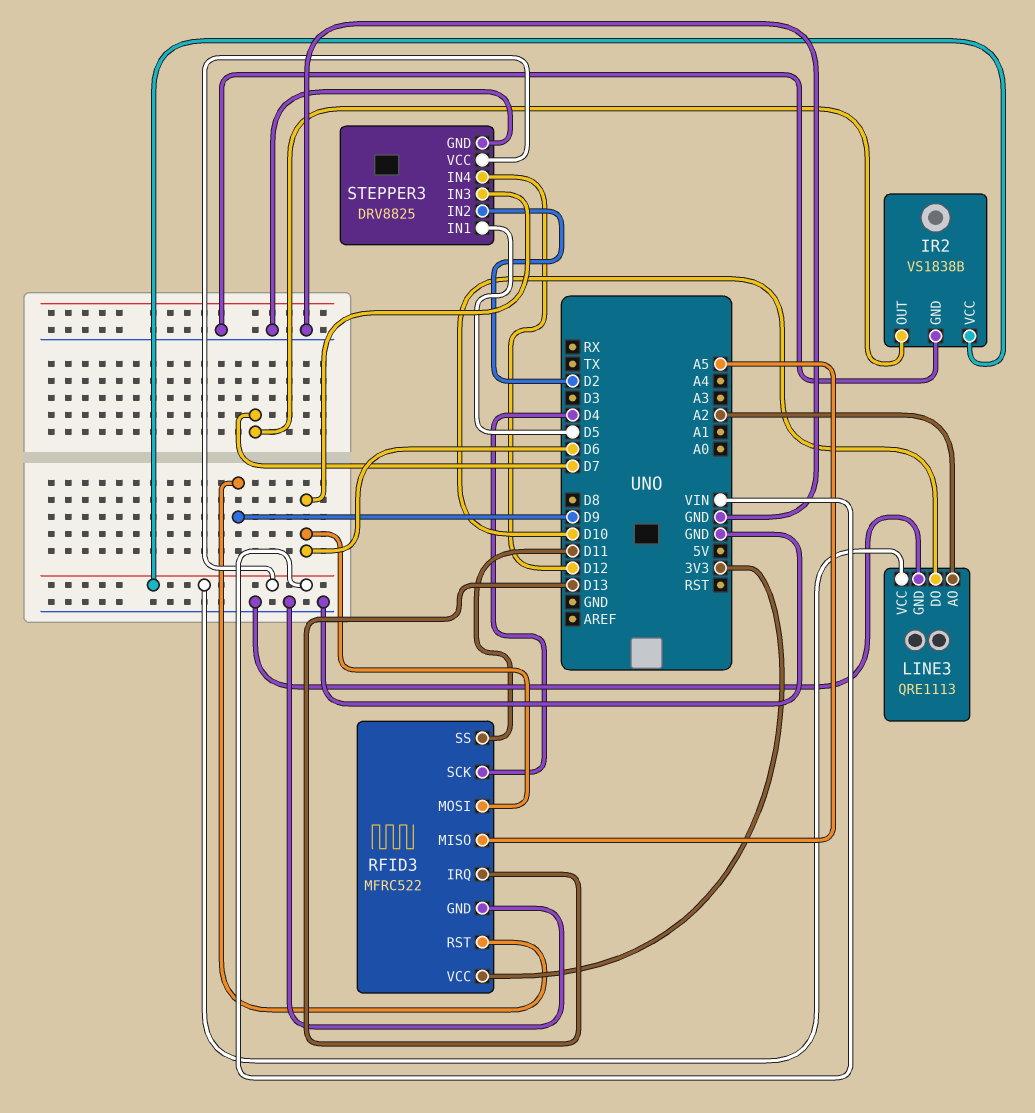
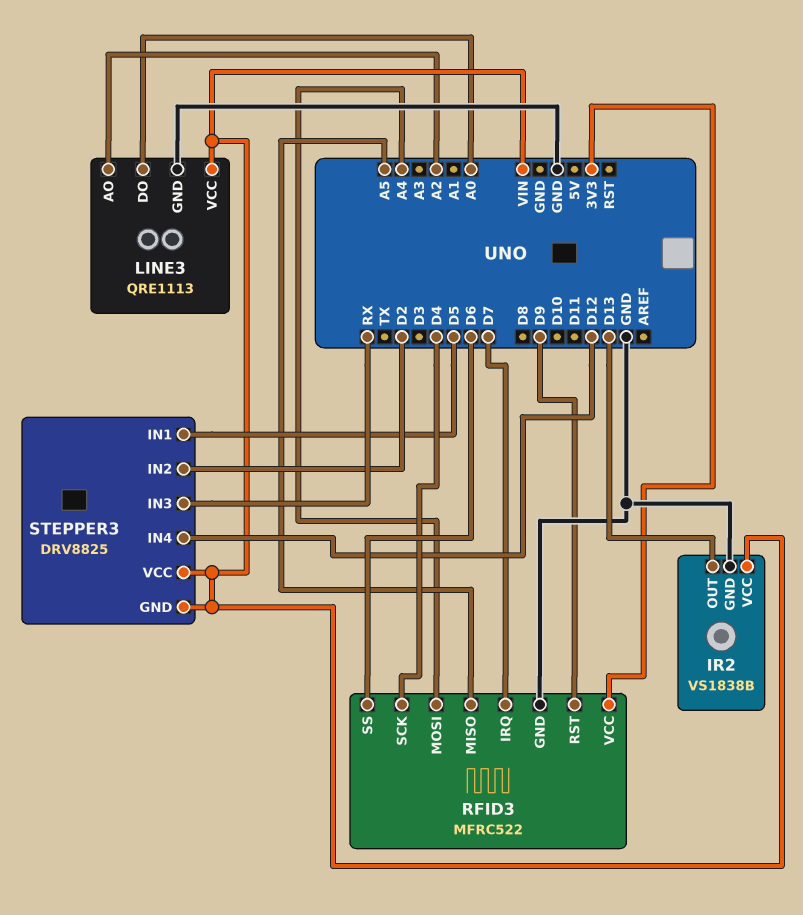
IR2 pin OUT: D7 -> D13
LINE3 pin DO: D10 -> A0
RFID3 pin IRQ: D13 -> D7
RFID3 pin MOSI: D6 -> A4
RFID3 pin SS: D11 -> D6
STEPPER3 pin GND: GND -> VIN
STEPPER3 pin IN3: D6 -> RX

